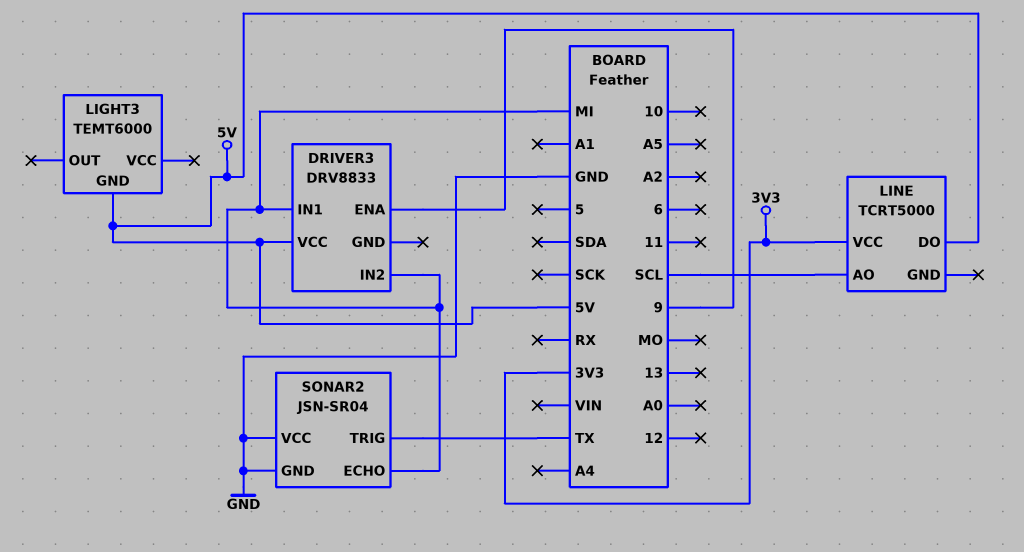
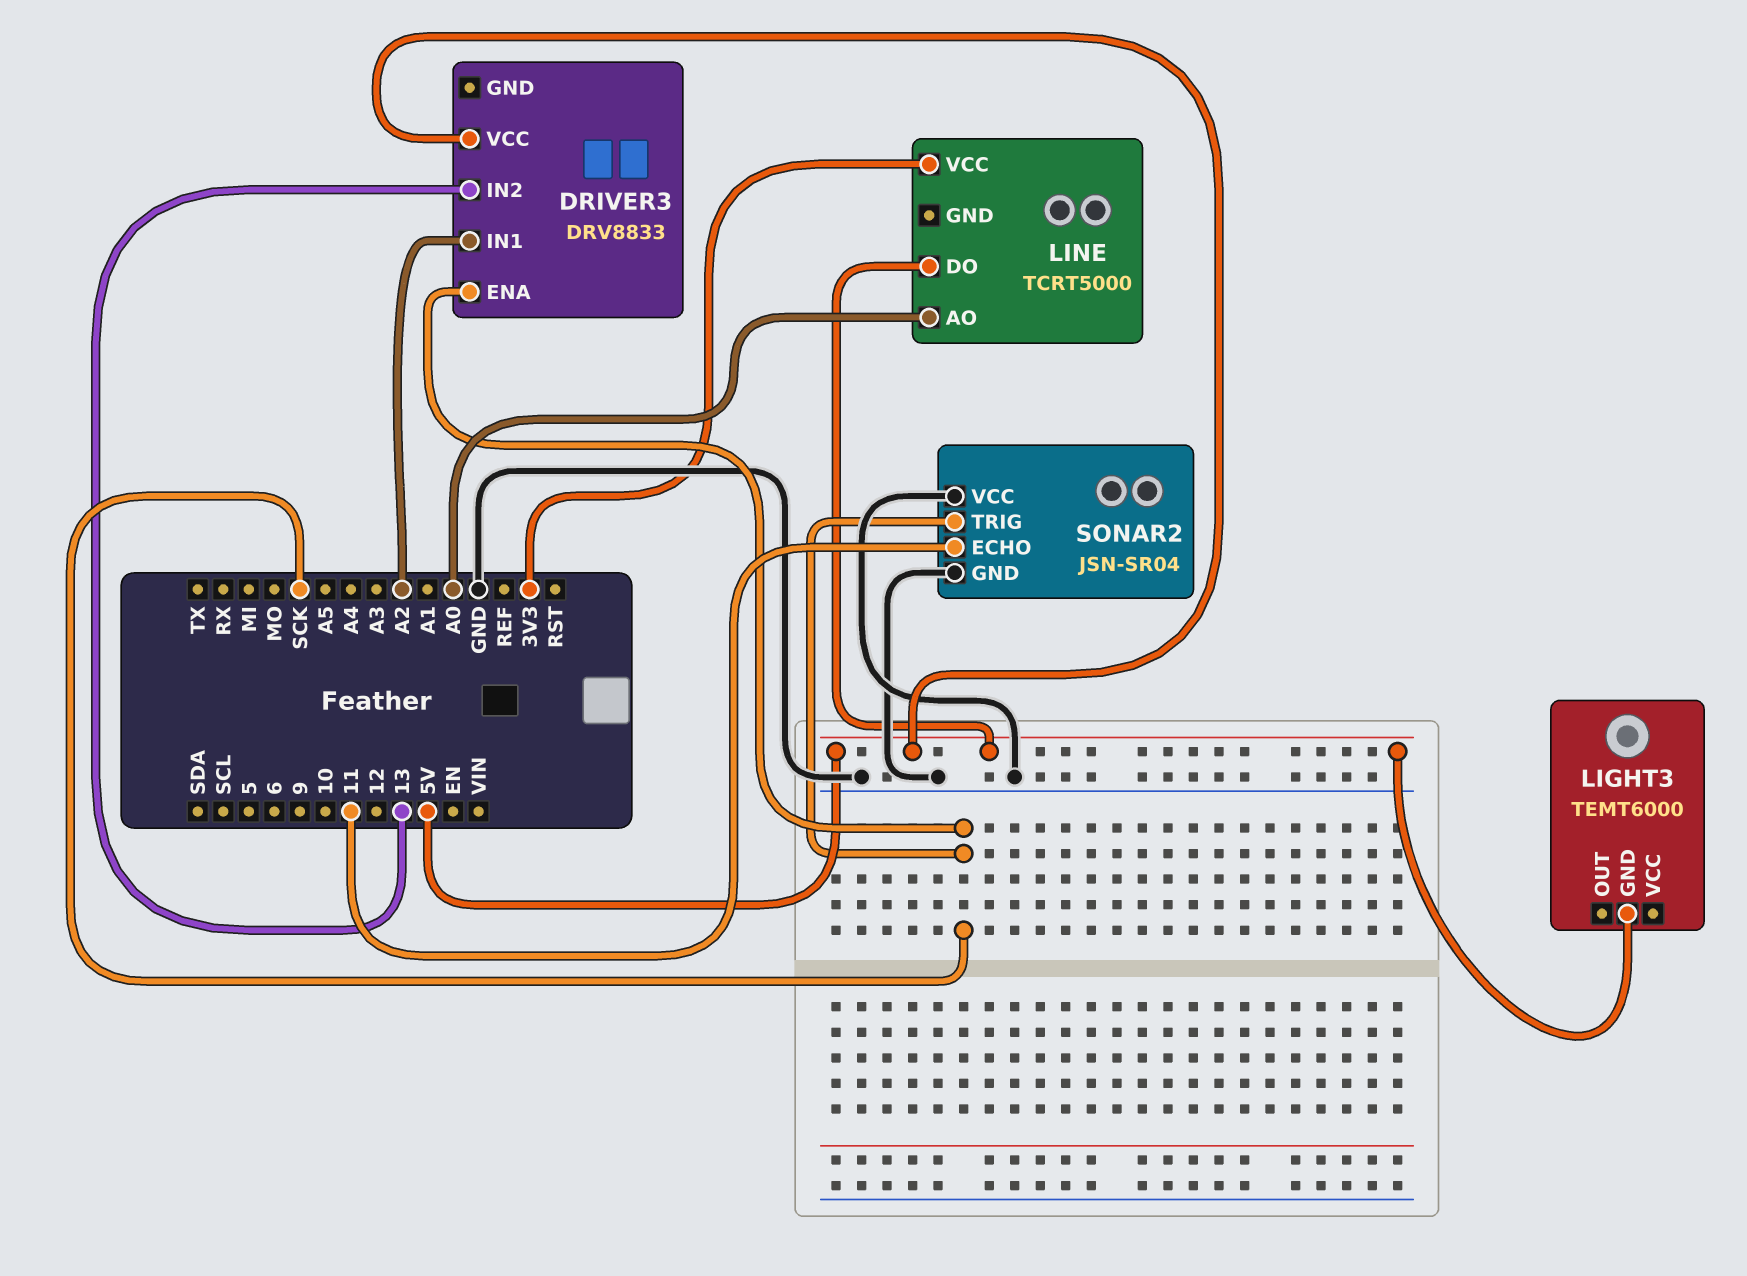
DRIVER3 pin ENA: 9 -> SCK
DRIVER3 pin IN1: MI -> A2
DRIVER3 pin IN2: MI -> 13
LINE pin AO: SCL -> A0
SONAR2 pin ECHO: MI -> 11
SONAR2 pin TRIG: TX -> SCK

